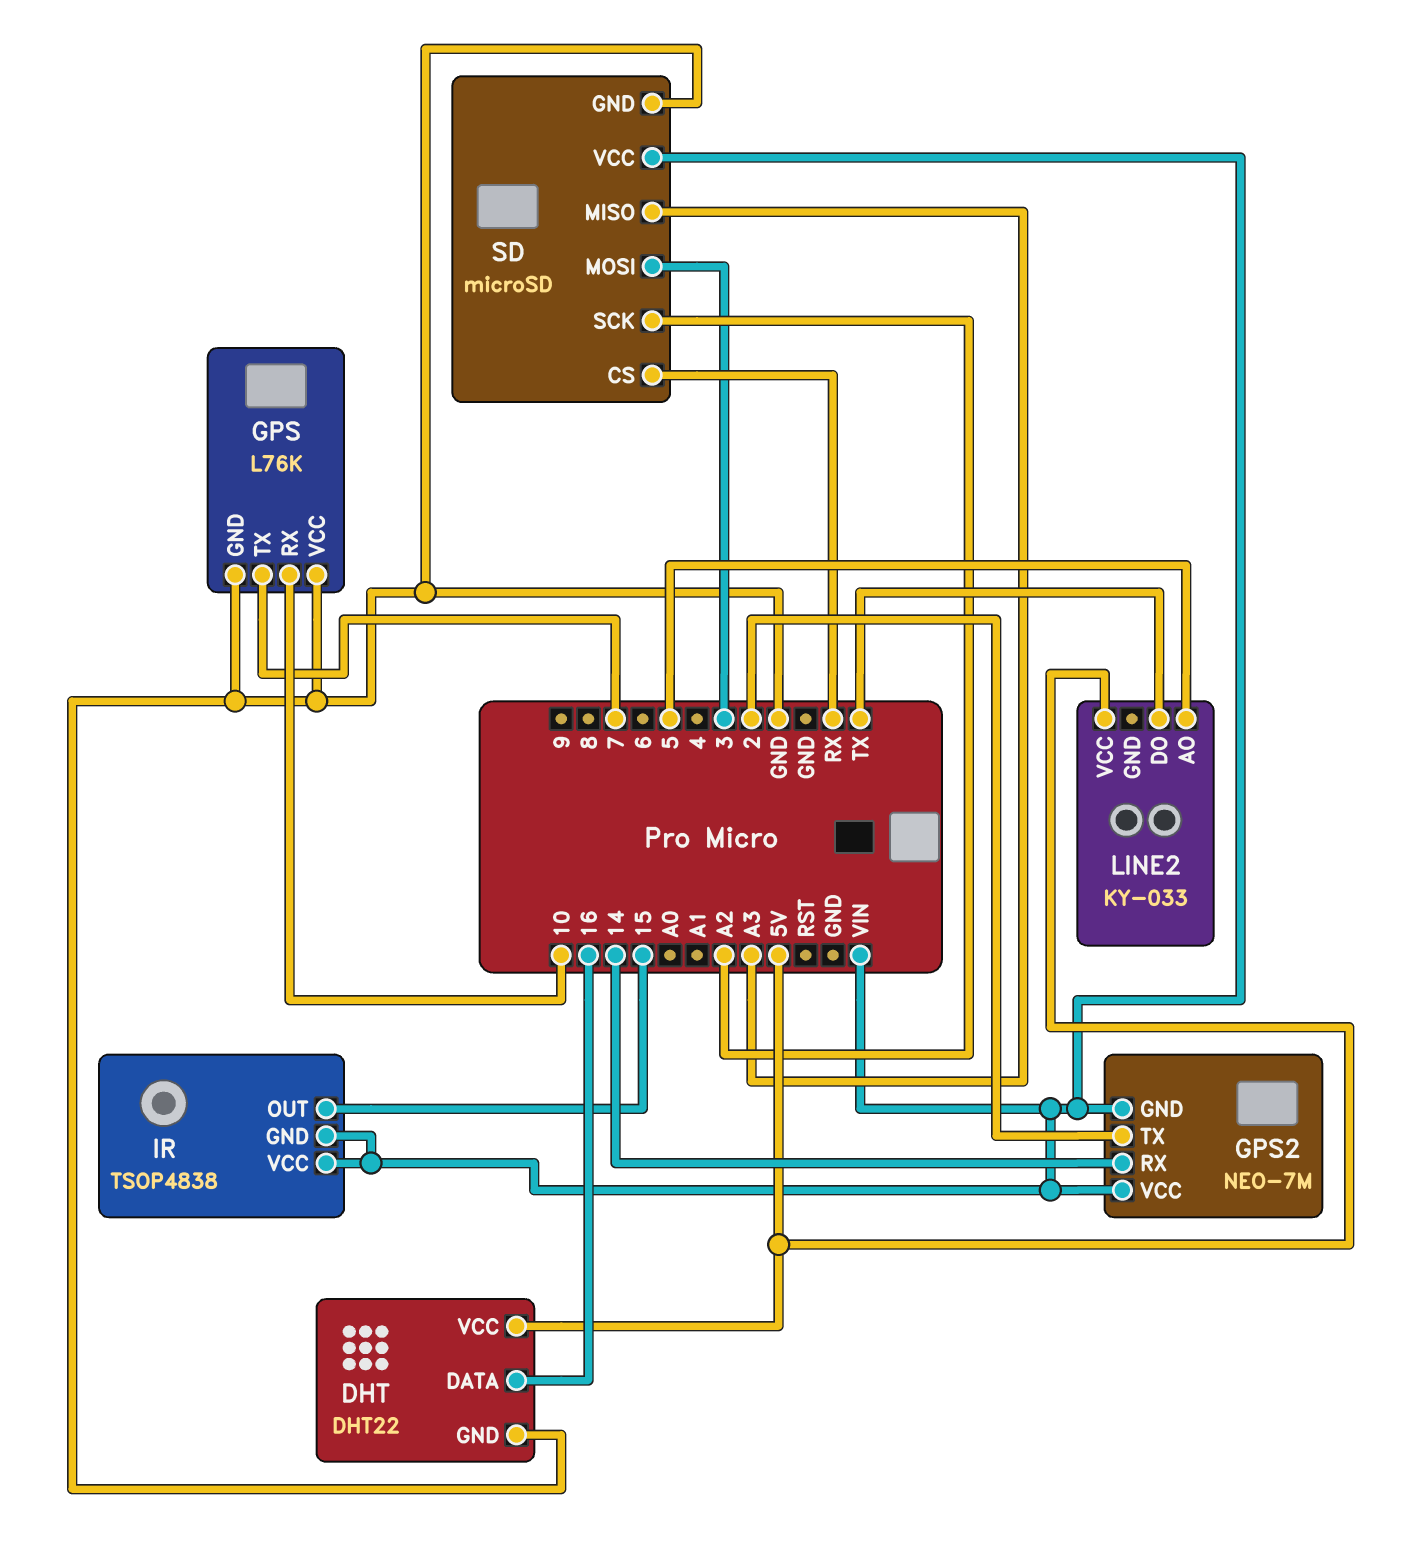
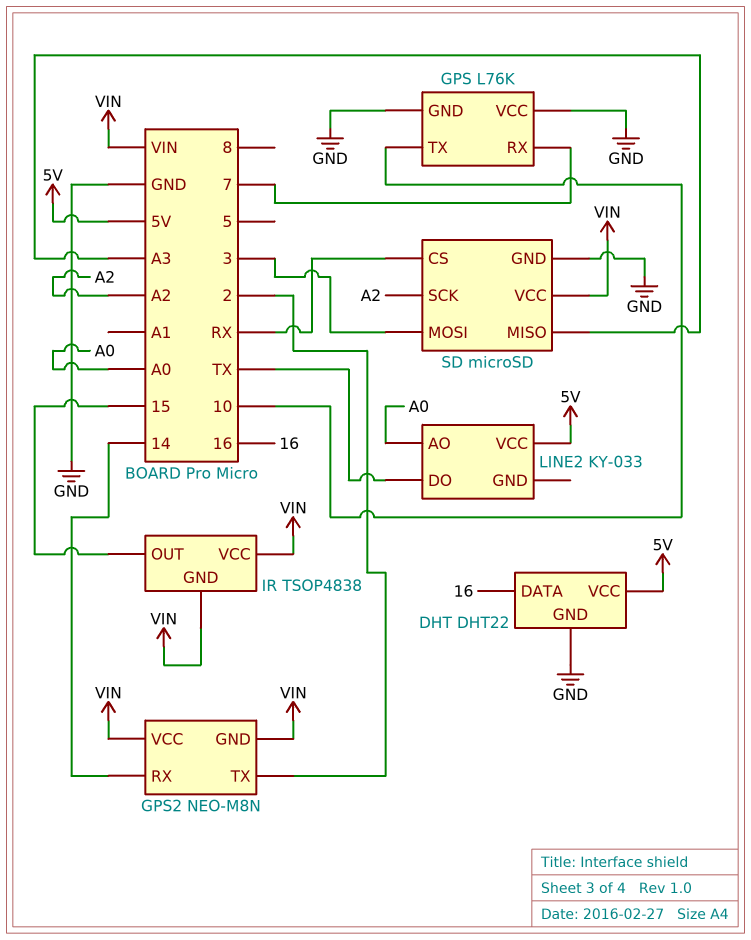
GPS pin RX: 10 -> 7
GPS pin TX: 7 -> 10
GPS2: NEO-7M -> NEO-M8N
LINE2 pin AO: 5 -> A0

